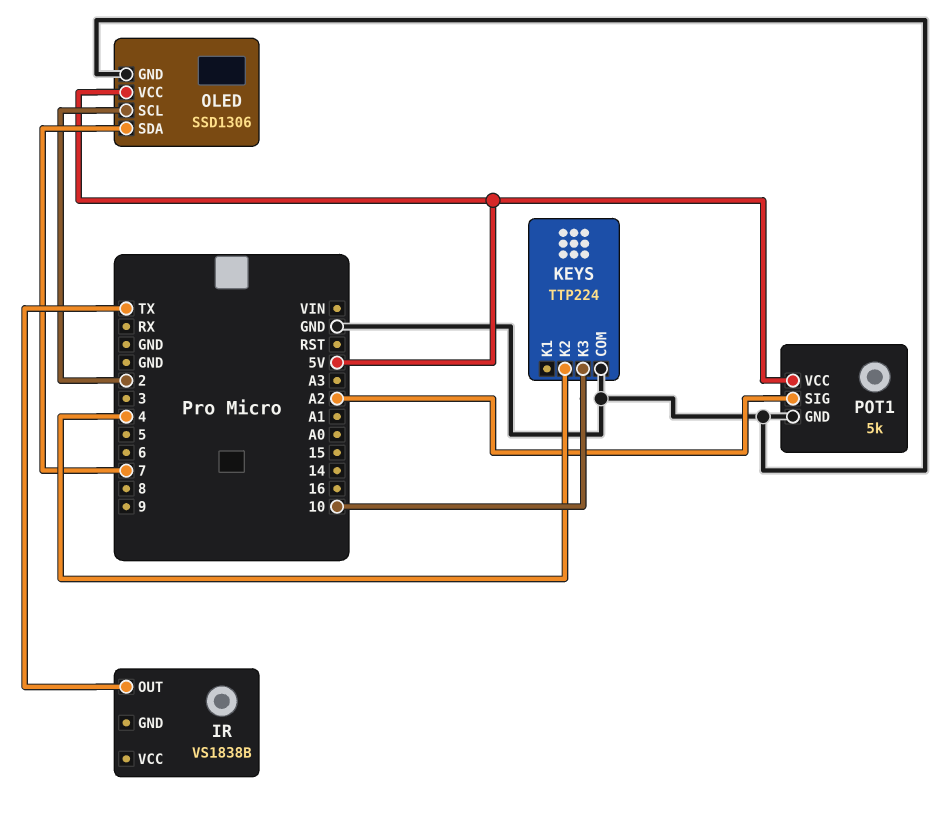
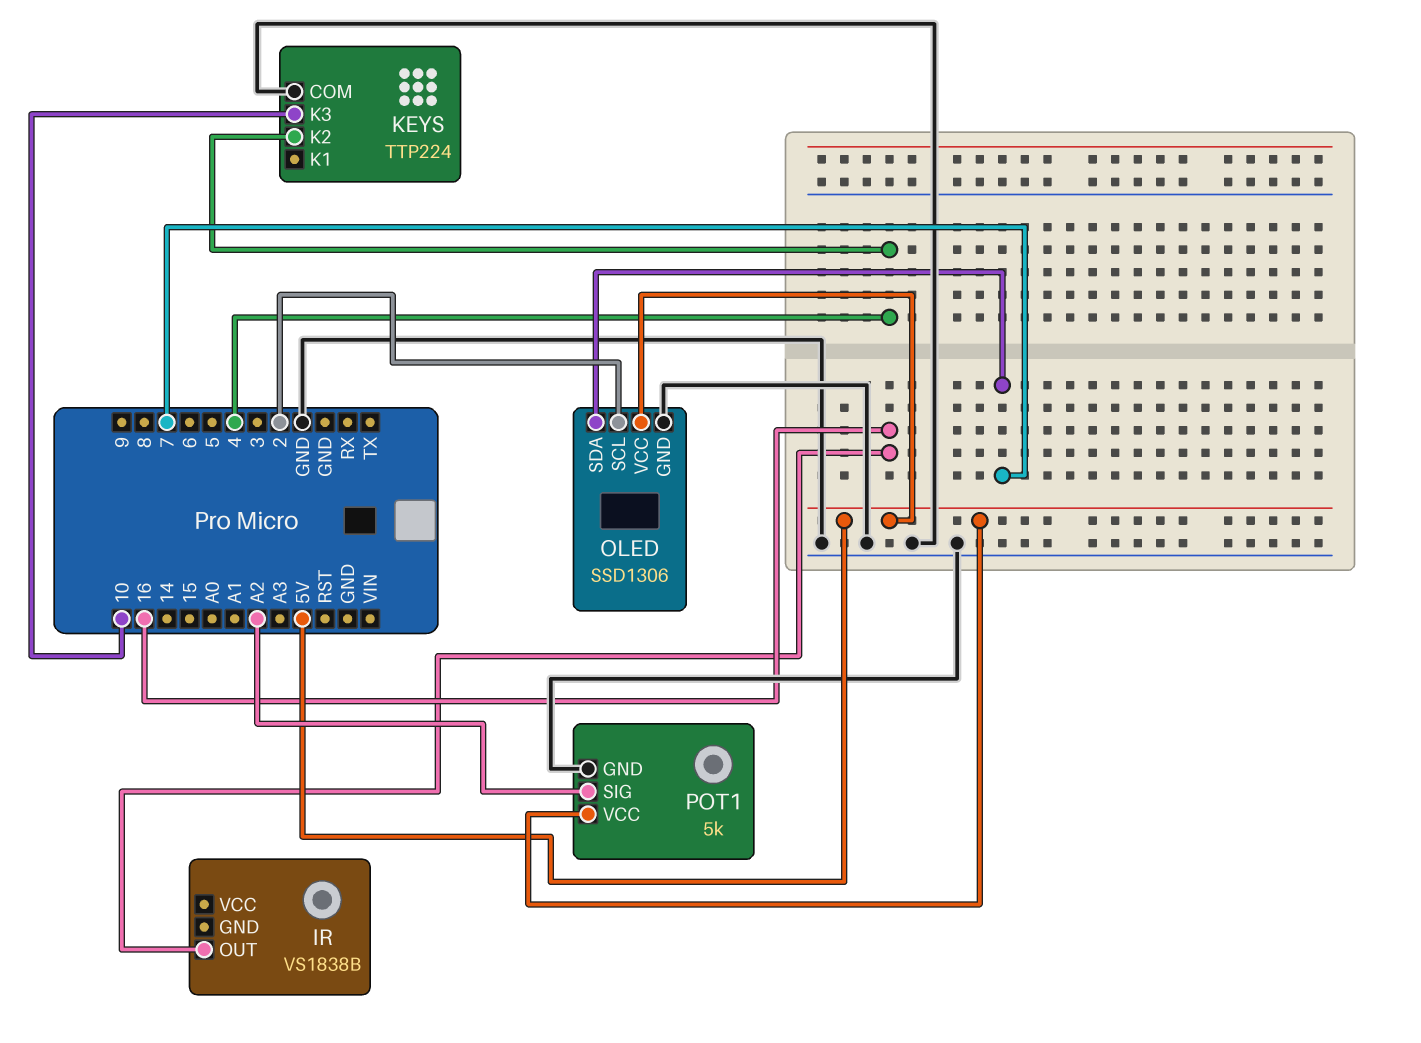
IR pin OUT: TX -> 16

